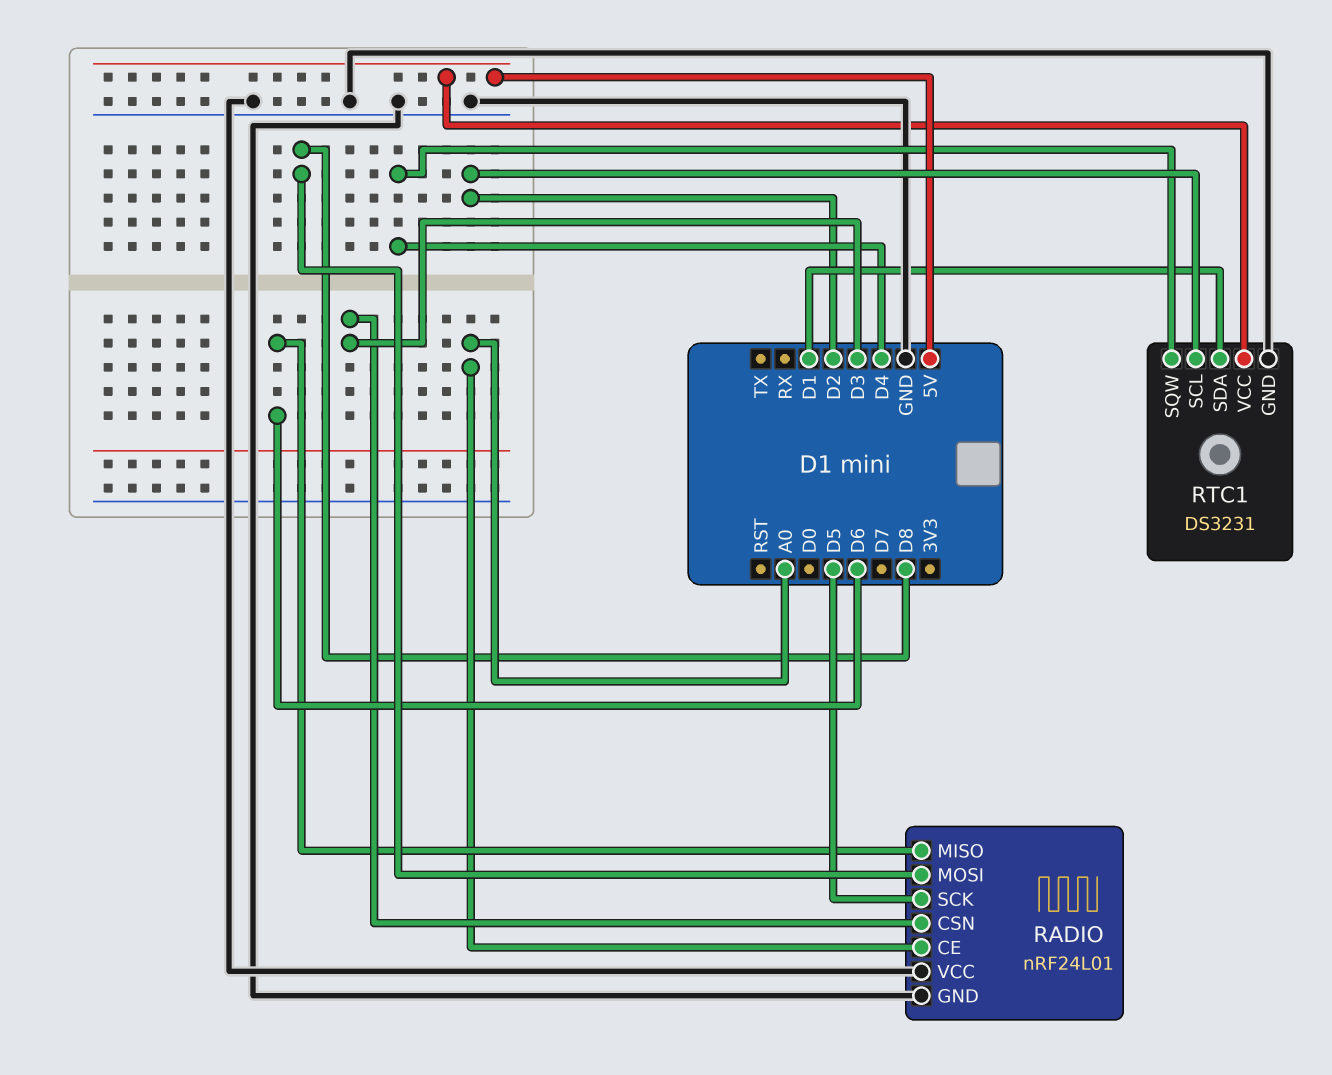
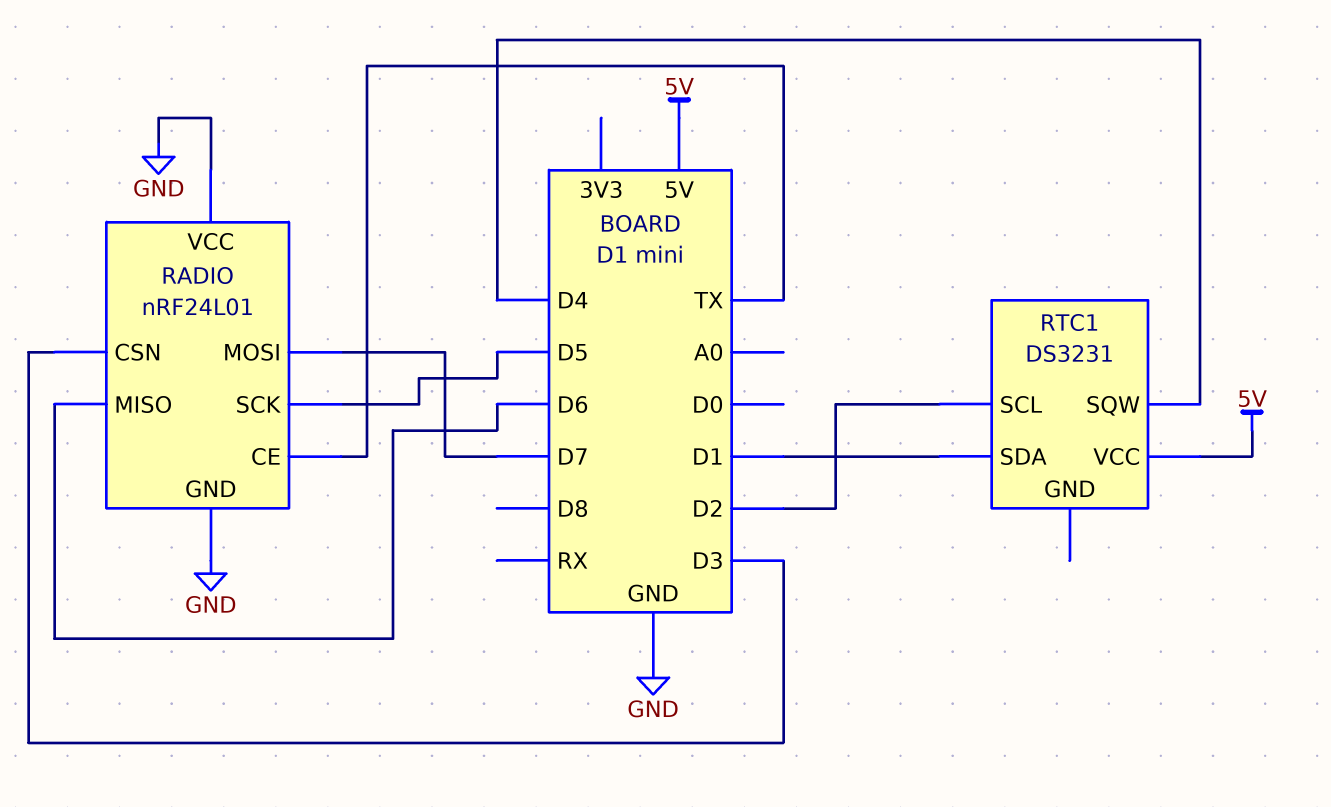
RADIO pin CE: A0 -> TX
RADIO pin MOSI: D8 -> D7
RTC1 pin GND: GND -> none

